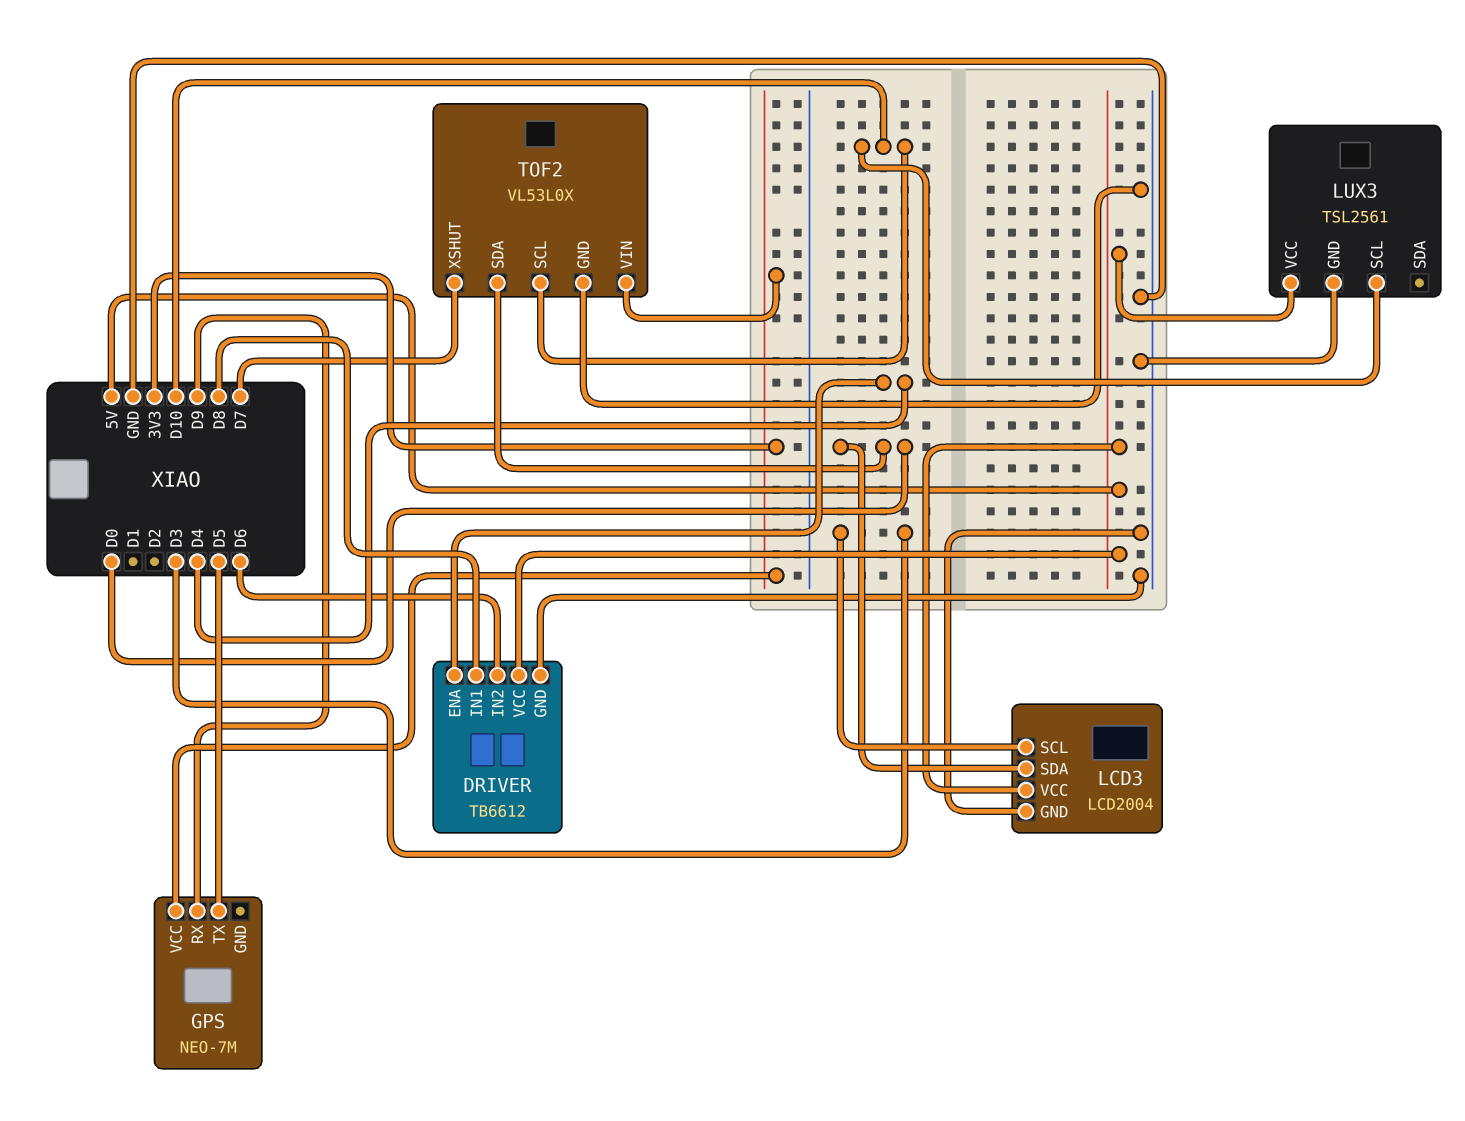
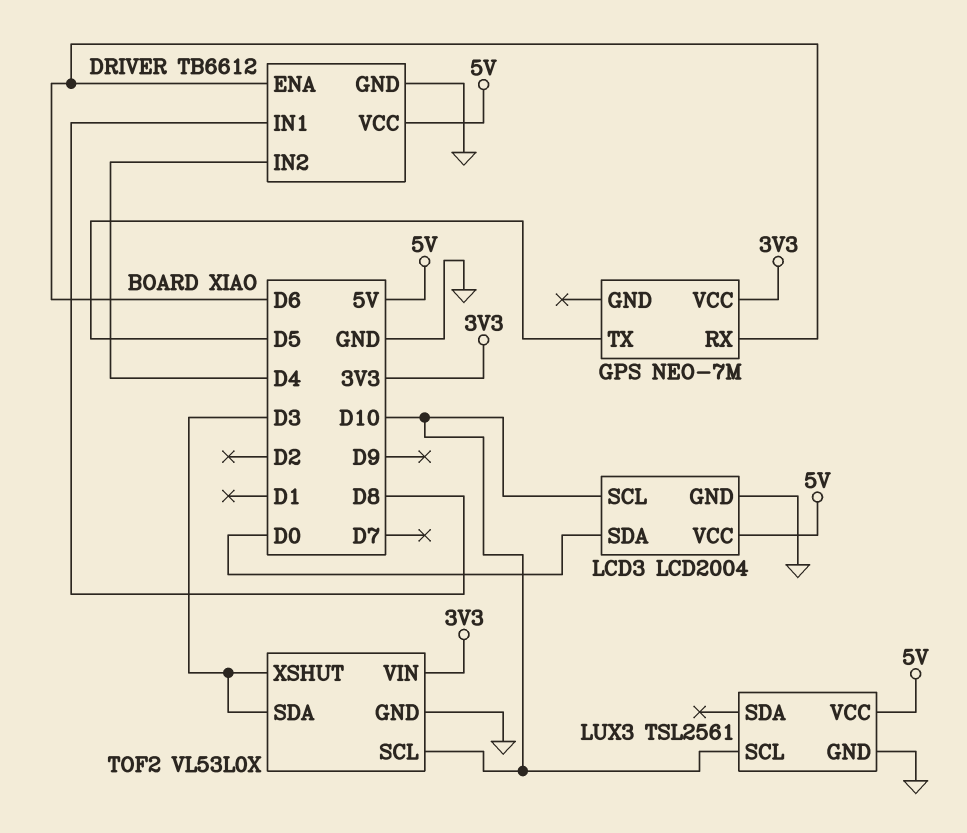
DRIVER pin ENA: D4 -> D6
DRIVER pin IN2: D6 -> D4
GPS pin RX: D9 -> D6
LCD3 pin SCL: D3 -> D10
TOF2 pin SDA: D0 -> D3
TOF2 pin XSHUT: D7 -> D3

